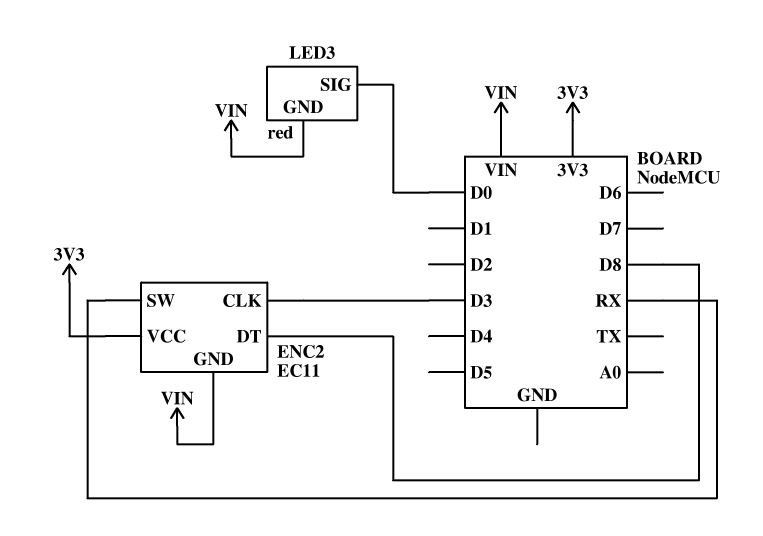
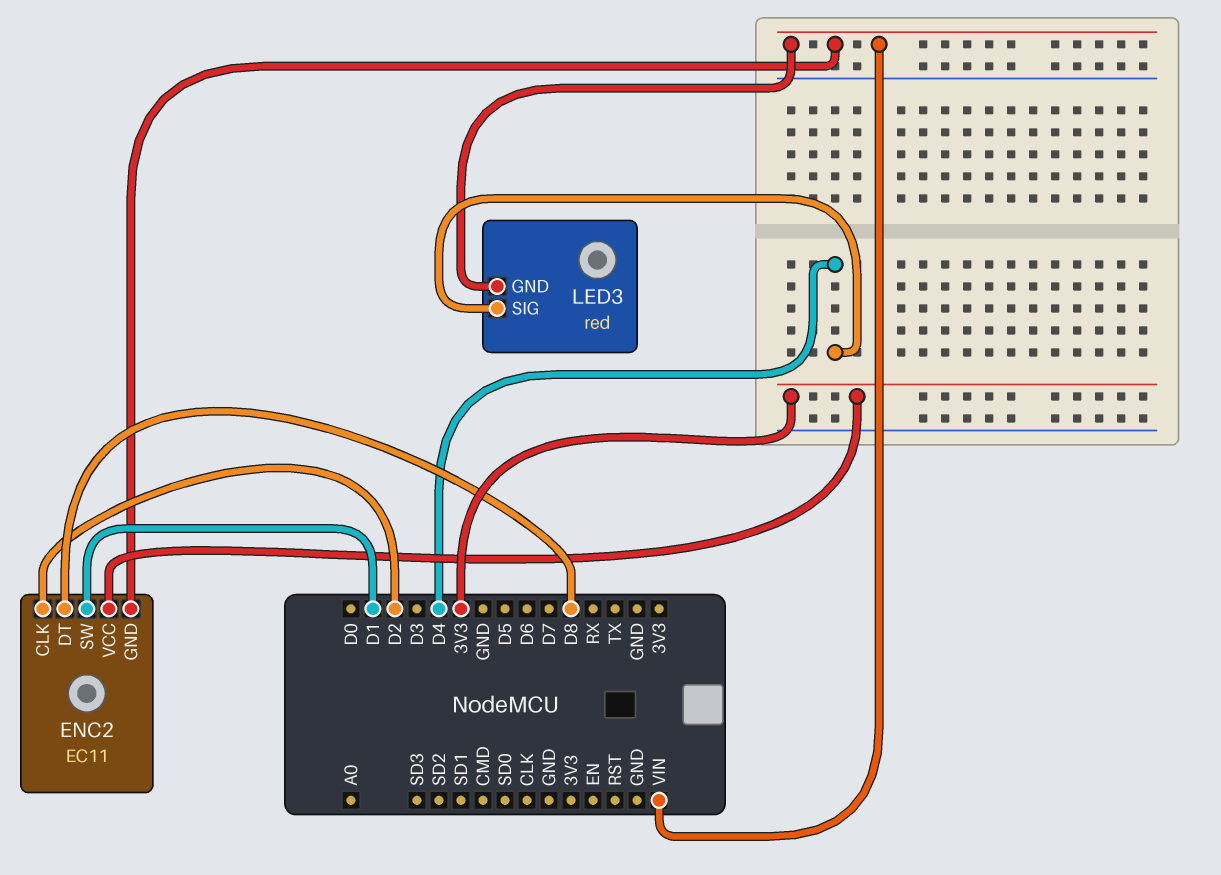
ENC2 pin CLK: D3 -> D2
ENC2 pin SW: RX -> D1
LED3 pin SIG: D0 -> D4

